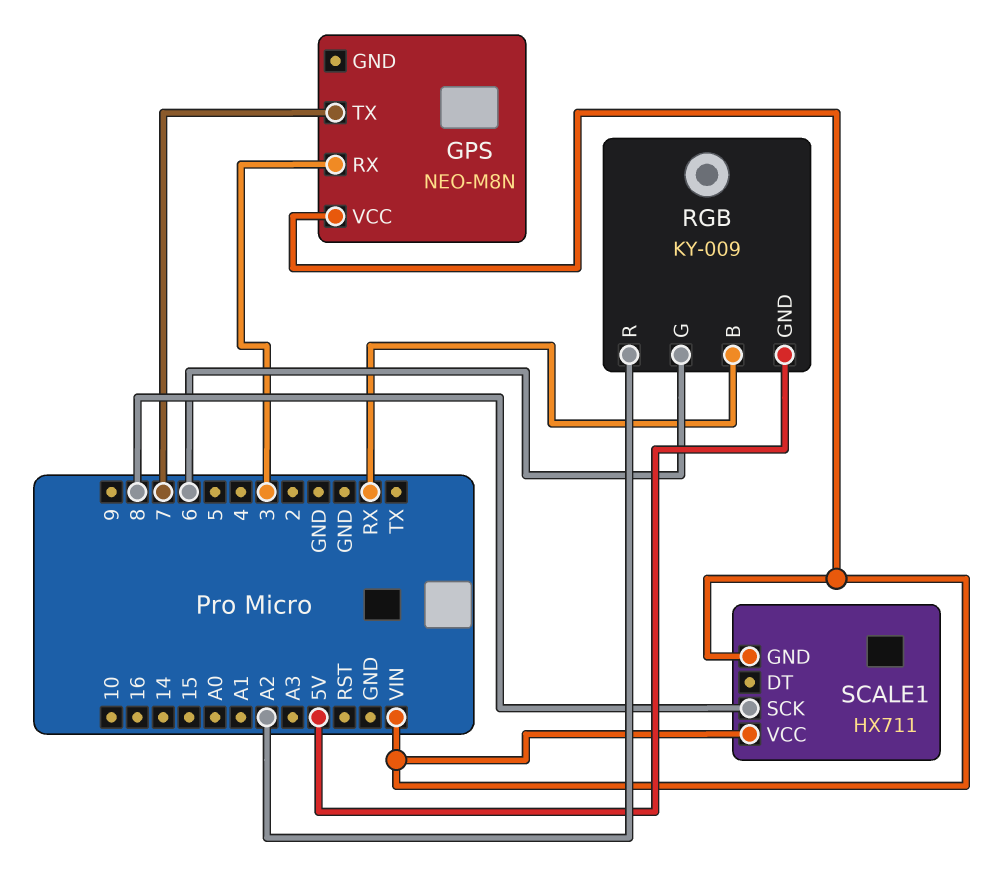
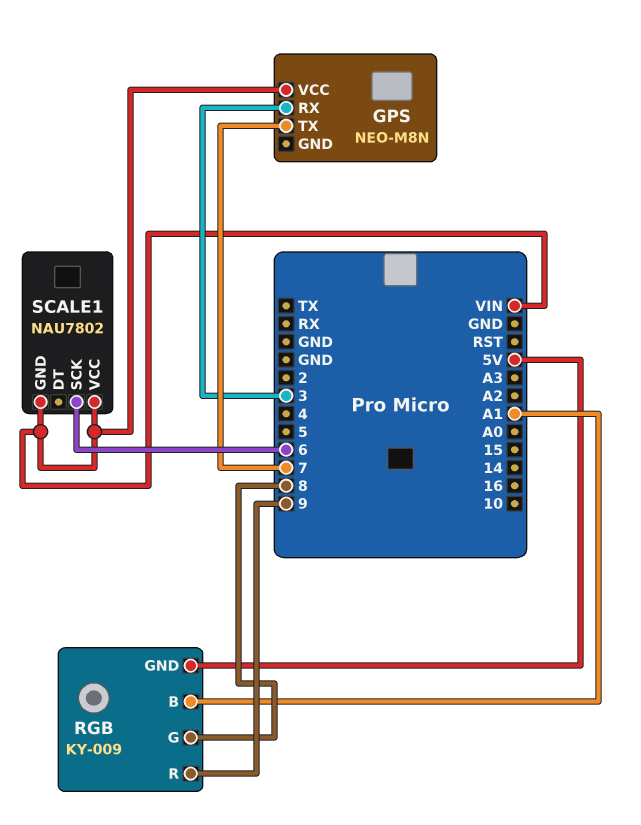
RGB pin B: RX -> A1
RGB pin G: 6 -> 8
RGB pin R: A2 -> 9
SCALE1: HX711 -> NAU7802
SCALE1 pin SCK: 8 -> 6

